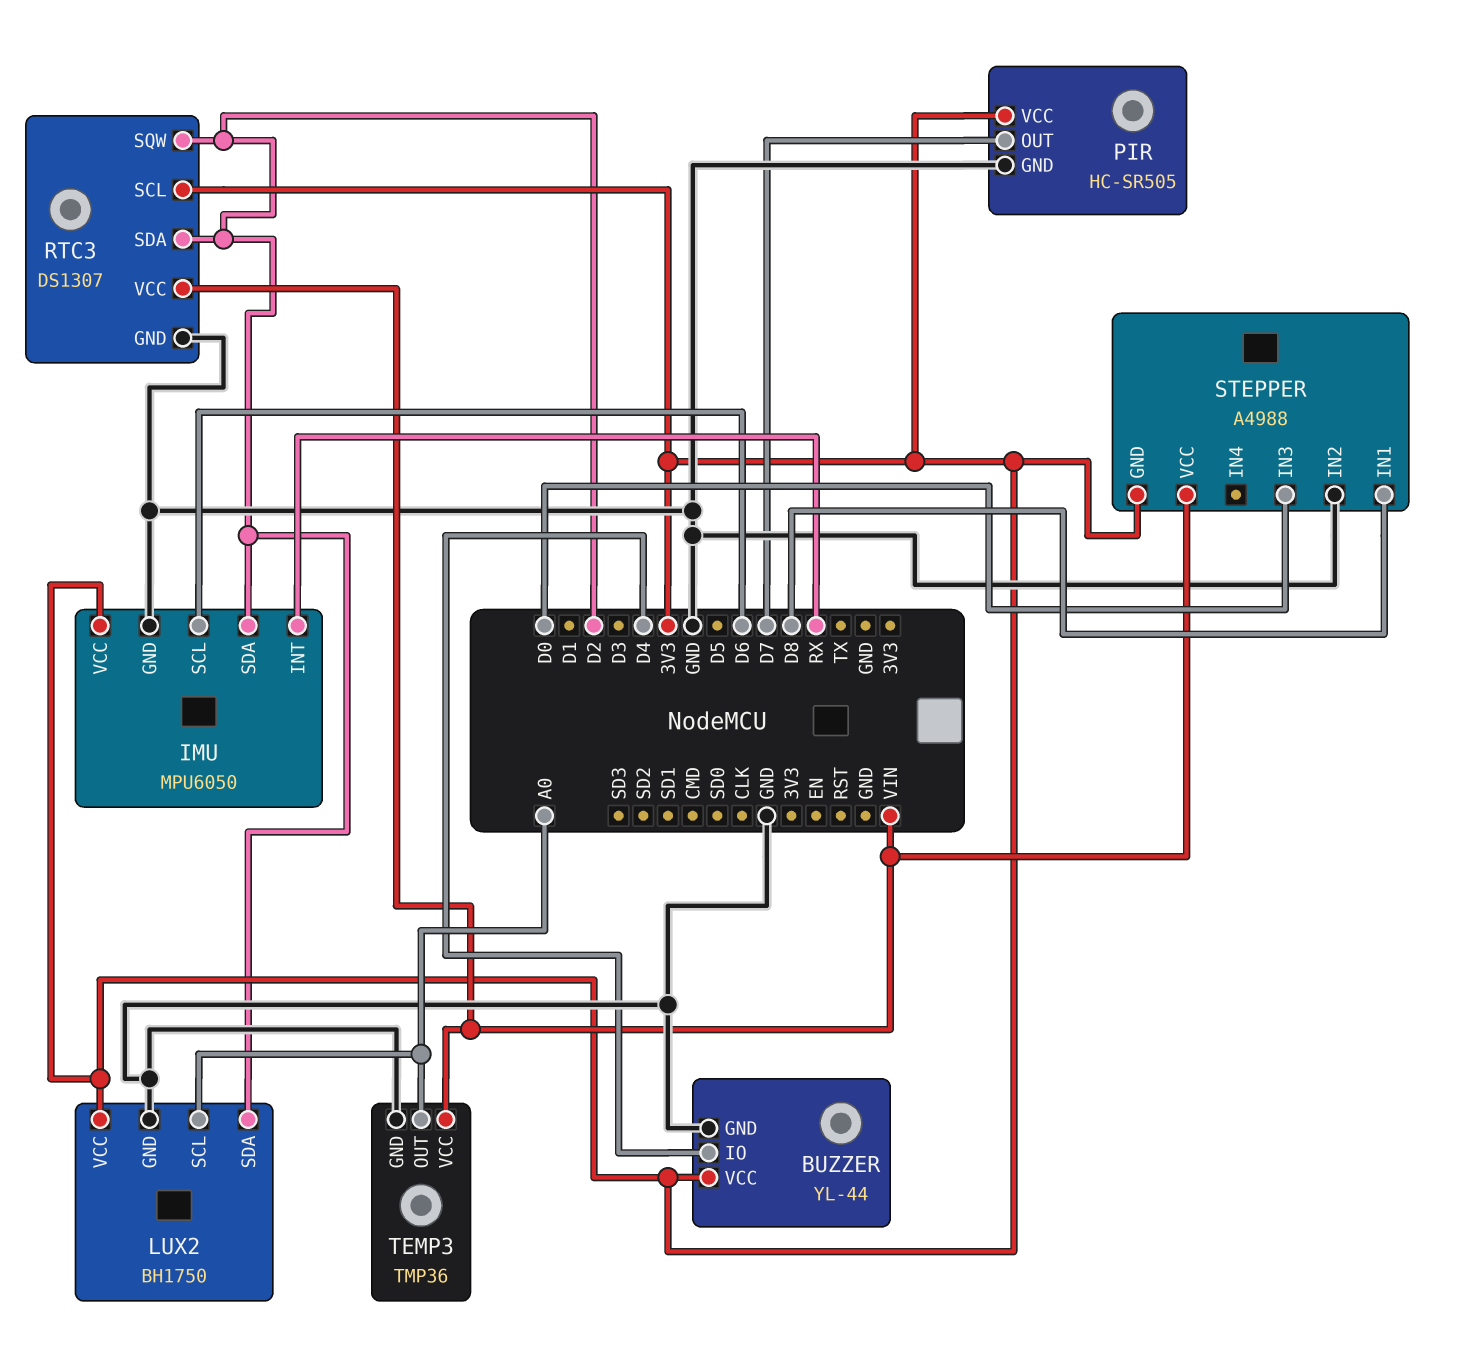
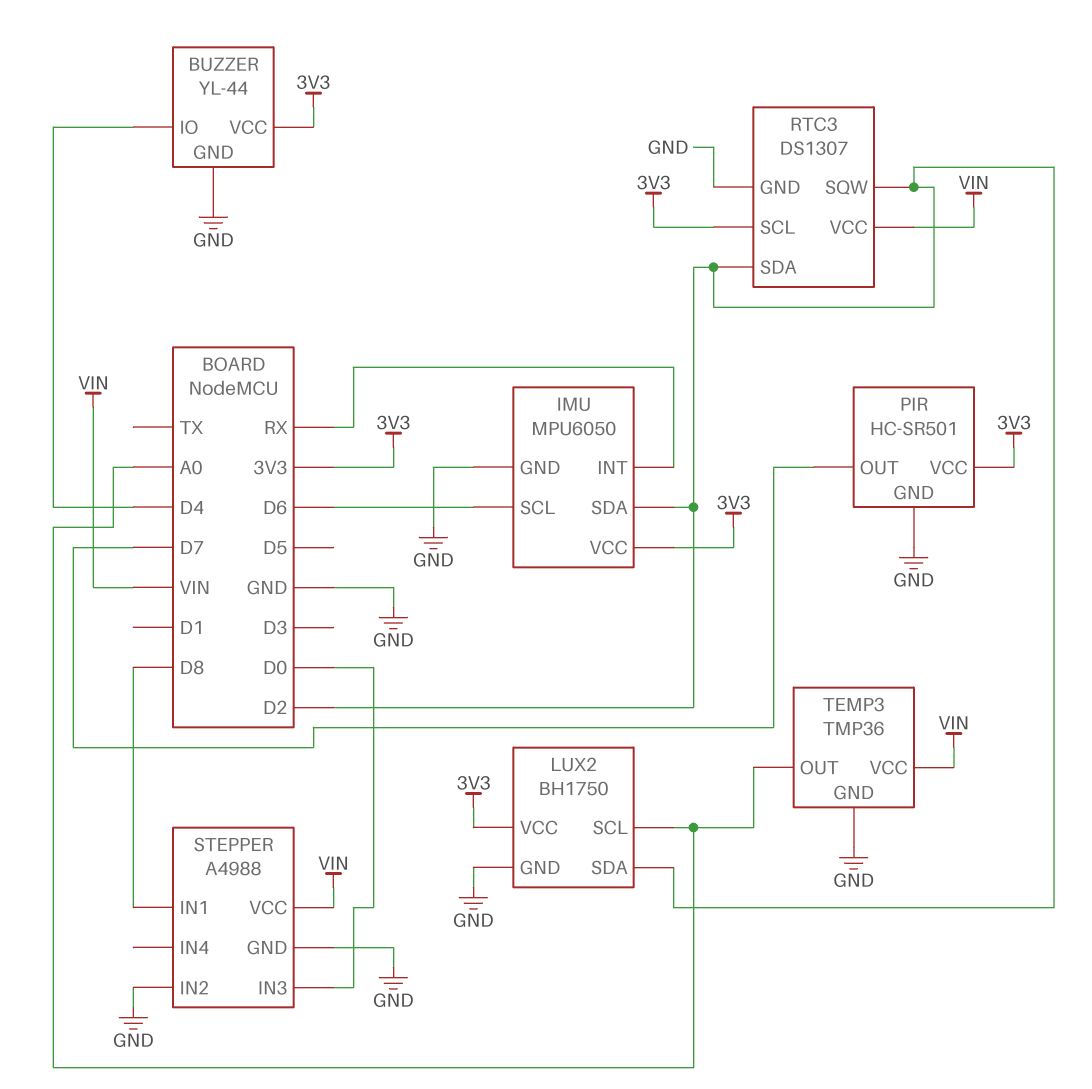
PIR: HC-SR505 -> HC-SR501
STEPPER pin GND: 3V3 -> GND

